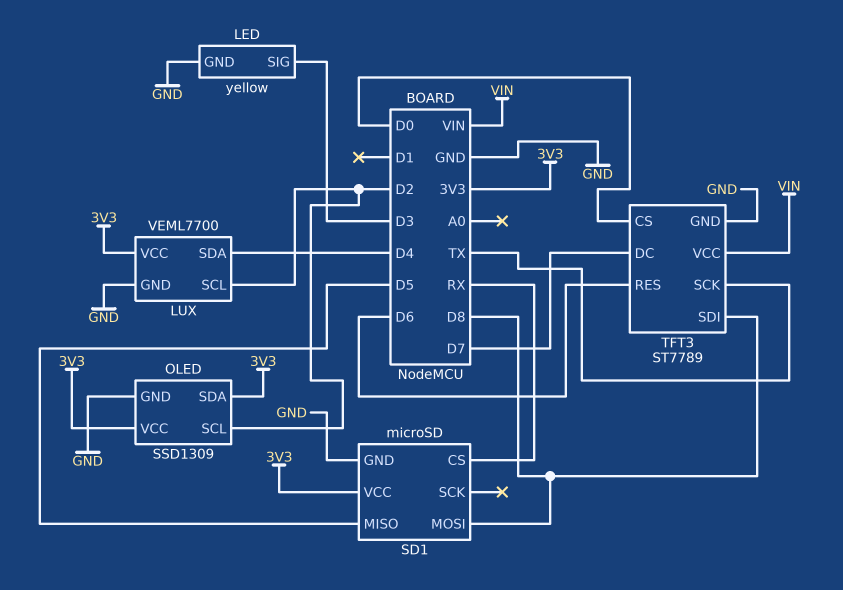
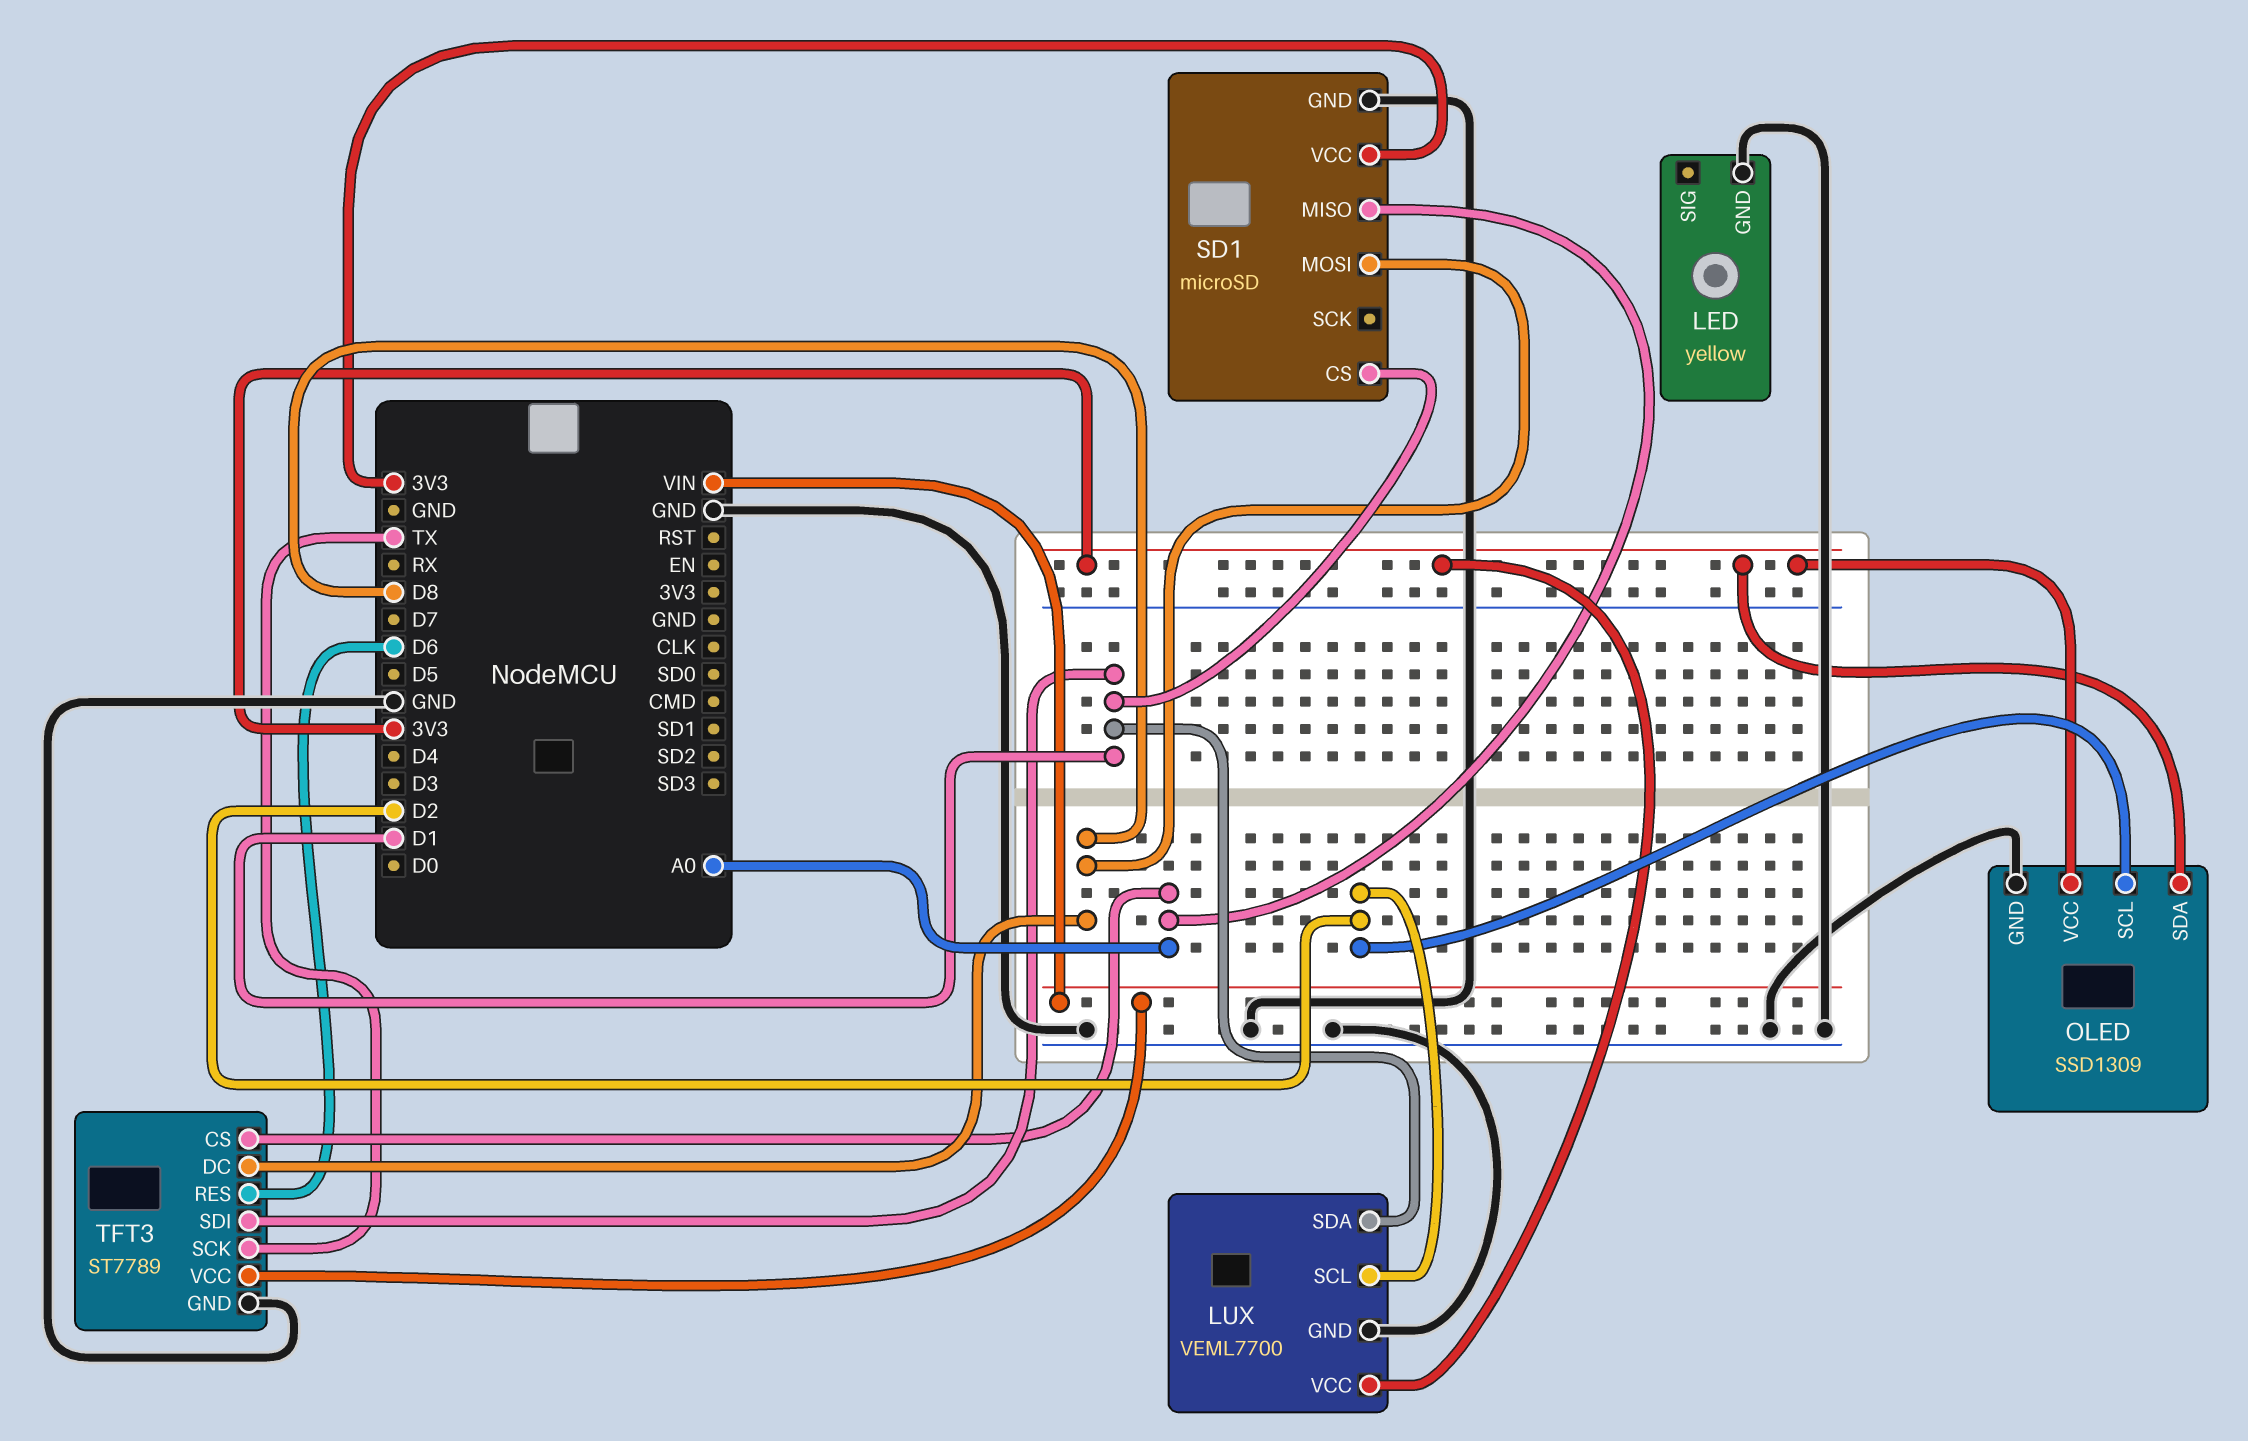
LED pin SIG: D3 -> none
LUX pin SDA: D4 -> D1
SD1 pin CS: RX -> D1
SD1 pin MISO: D5 -> A0
TFT3 pin CS: D0 -> A0
TFT3 pin DC: D7 -> D8
TFT3 pin SDI: D8 -> D1

